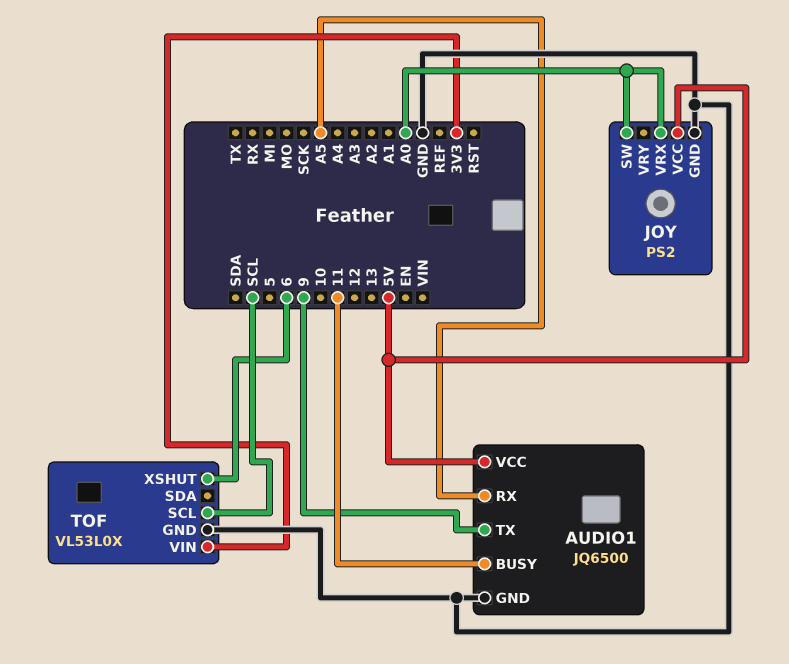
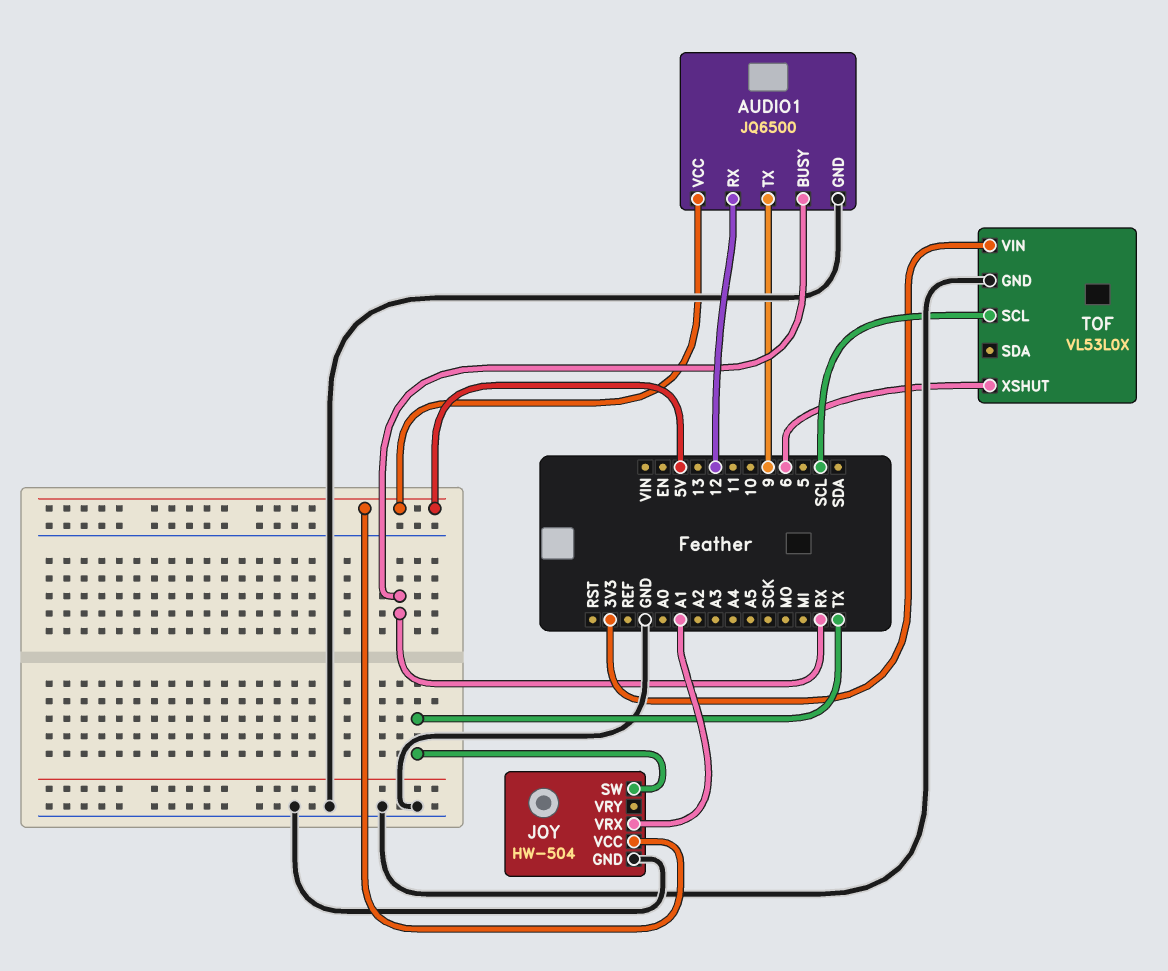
AUDIO1 pin BUSY: 11 -> RX
AUDIO1 pin RX: A5 -> 12
JOY: PS2 -> HW-504
JOY pin SW: A0 -> TX
JOY pin VRX: A0 -> A1

